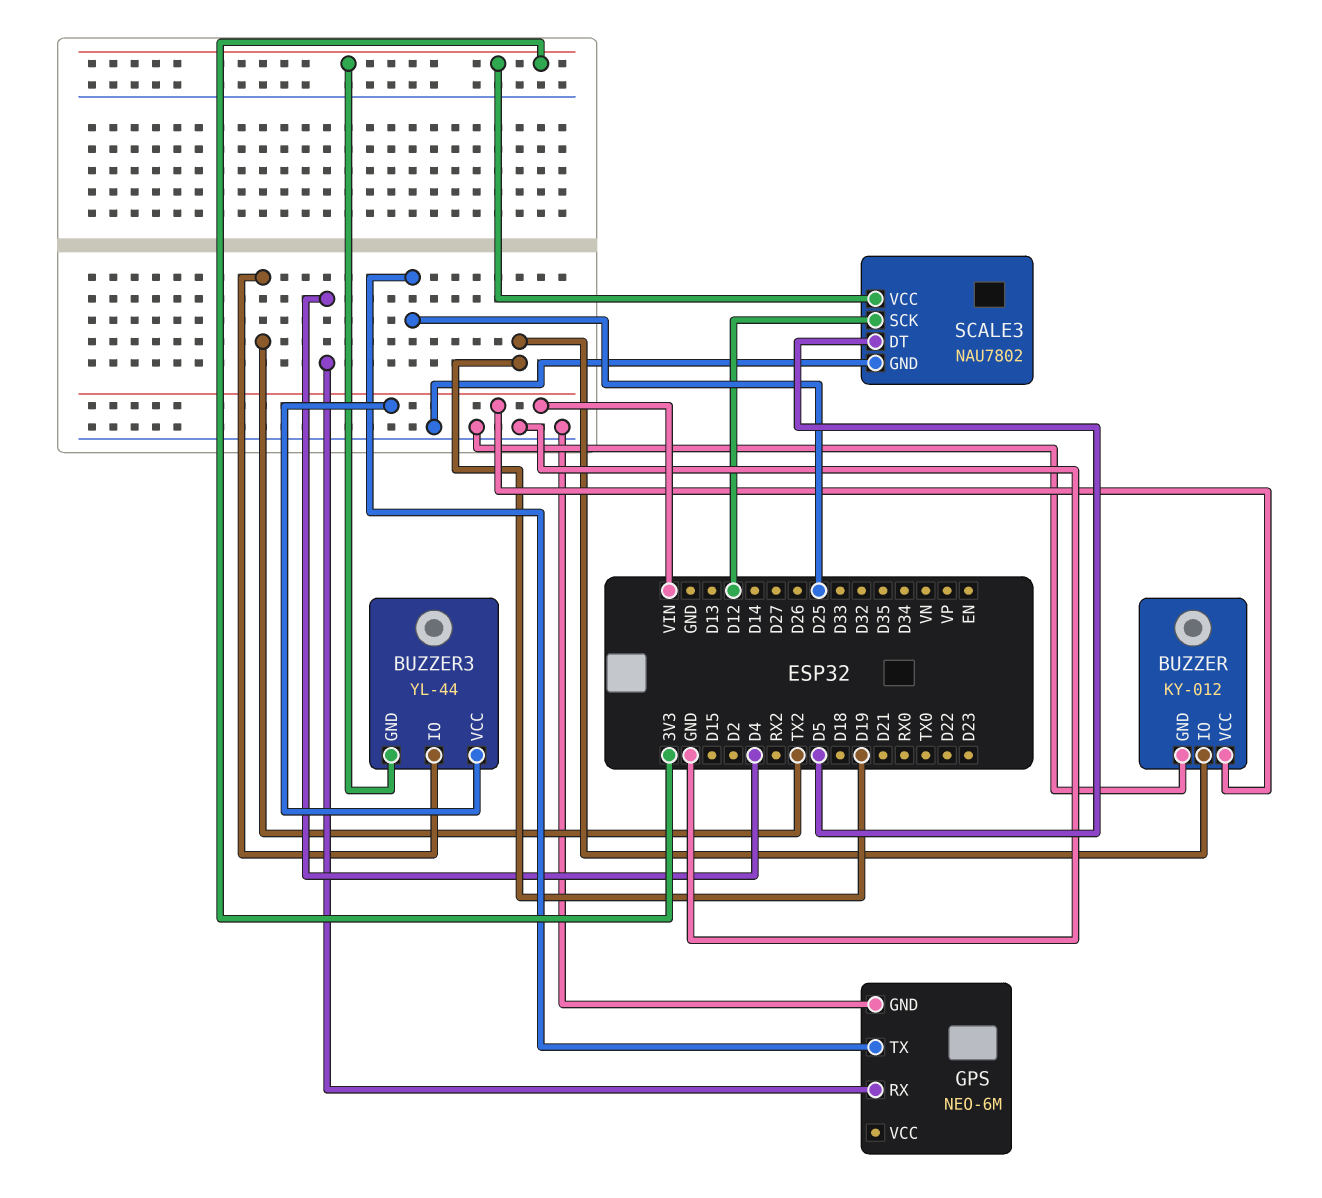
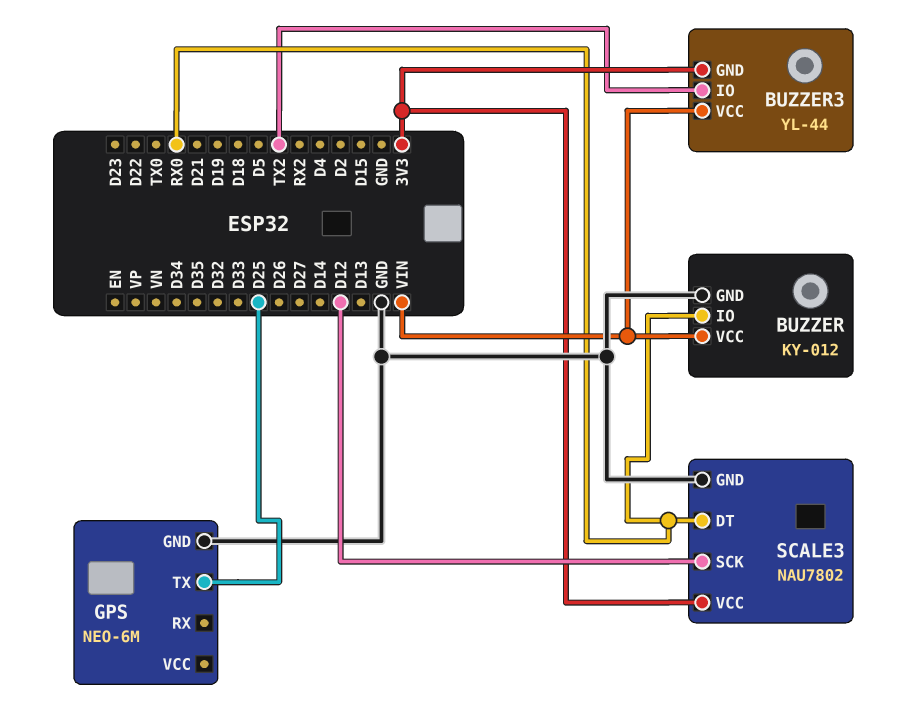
BUZZER pin IO: D19 -> RX0
GPS pin RX: D4 -> none
SCALE3 pin DT: D5 -> RX0

